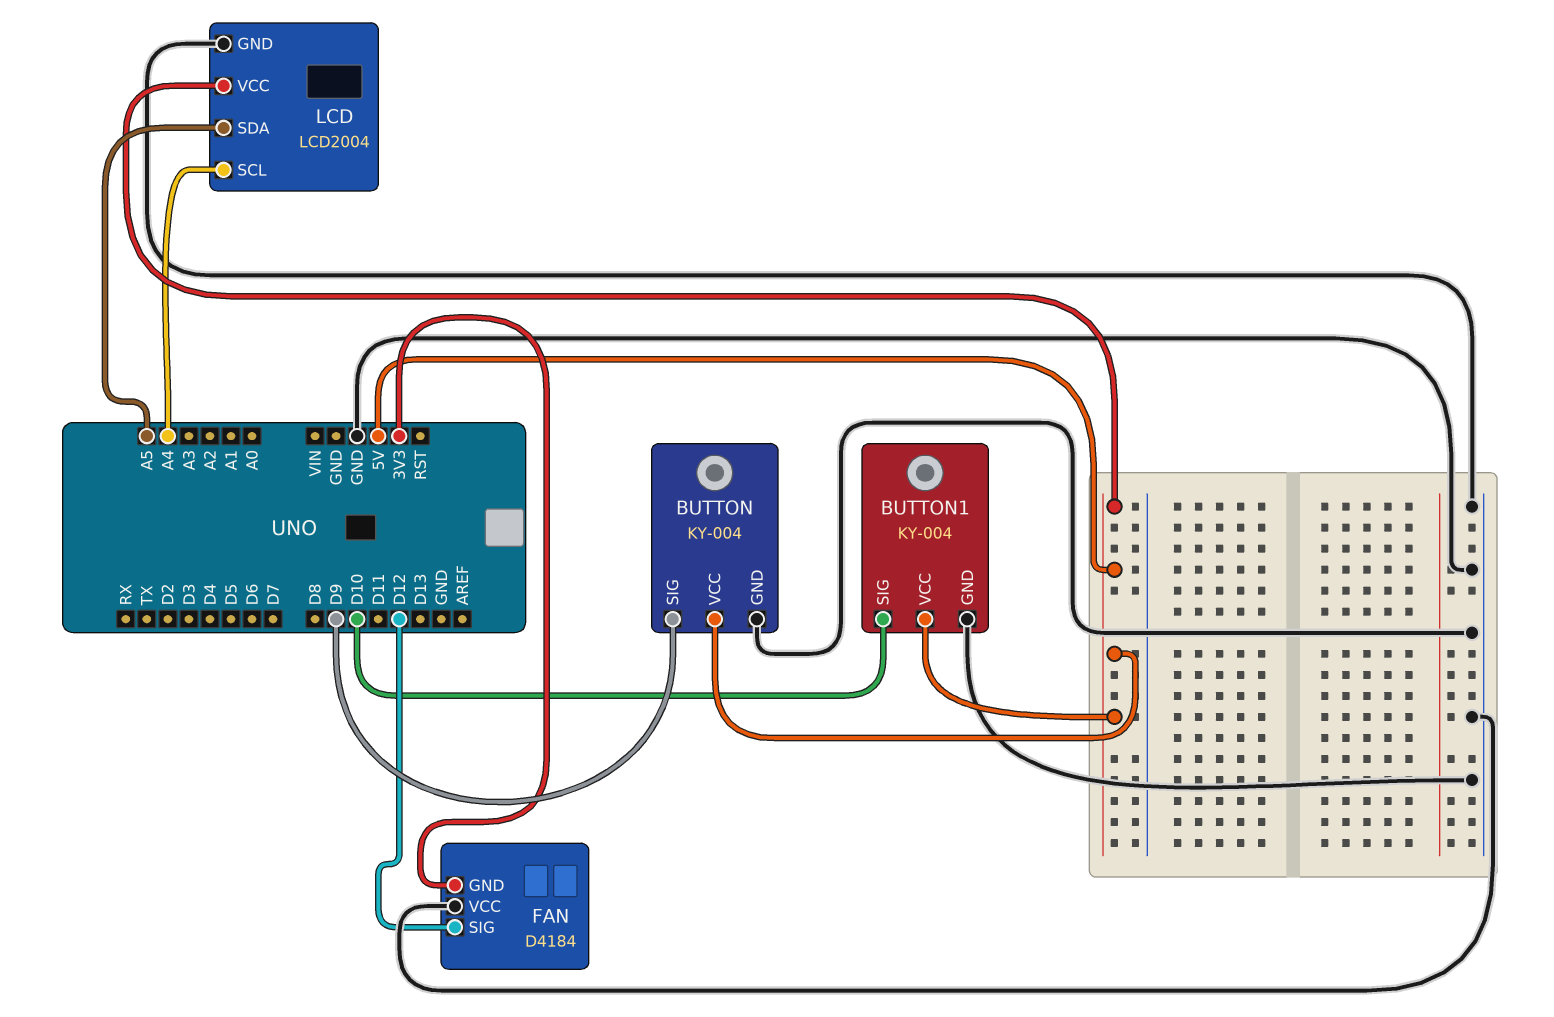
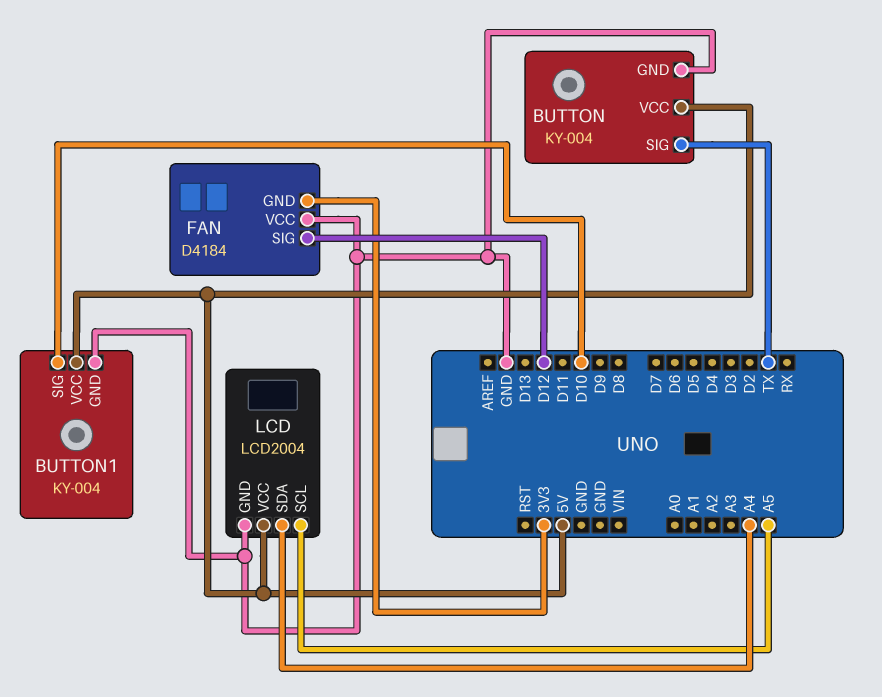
BUTTON pin SIG: D9 -> TX
LCD pin SCL: A4 -> A5
LCD pin SDA: A5 -> A4

